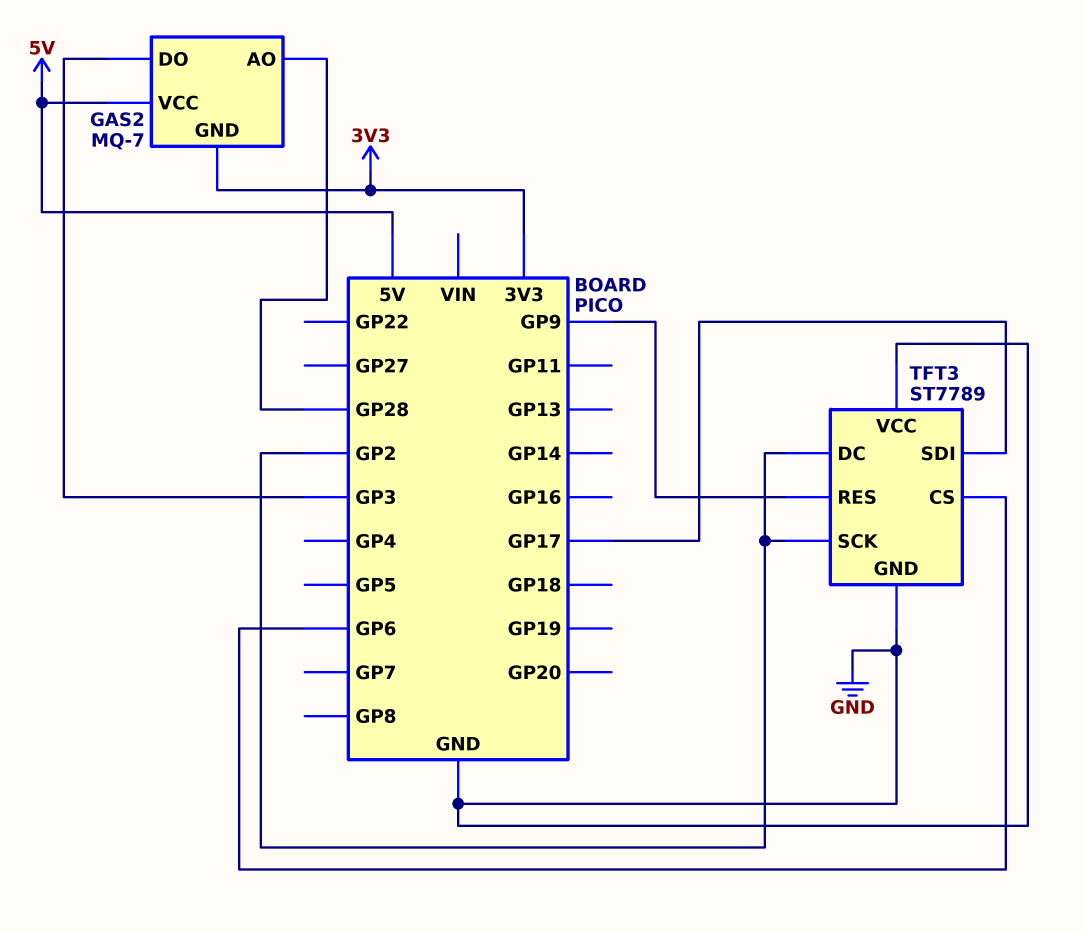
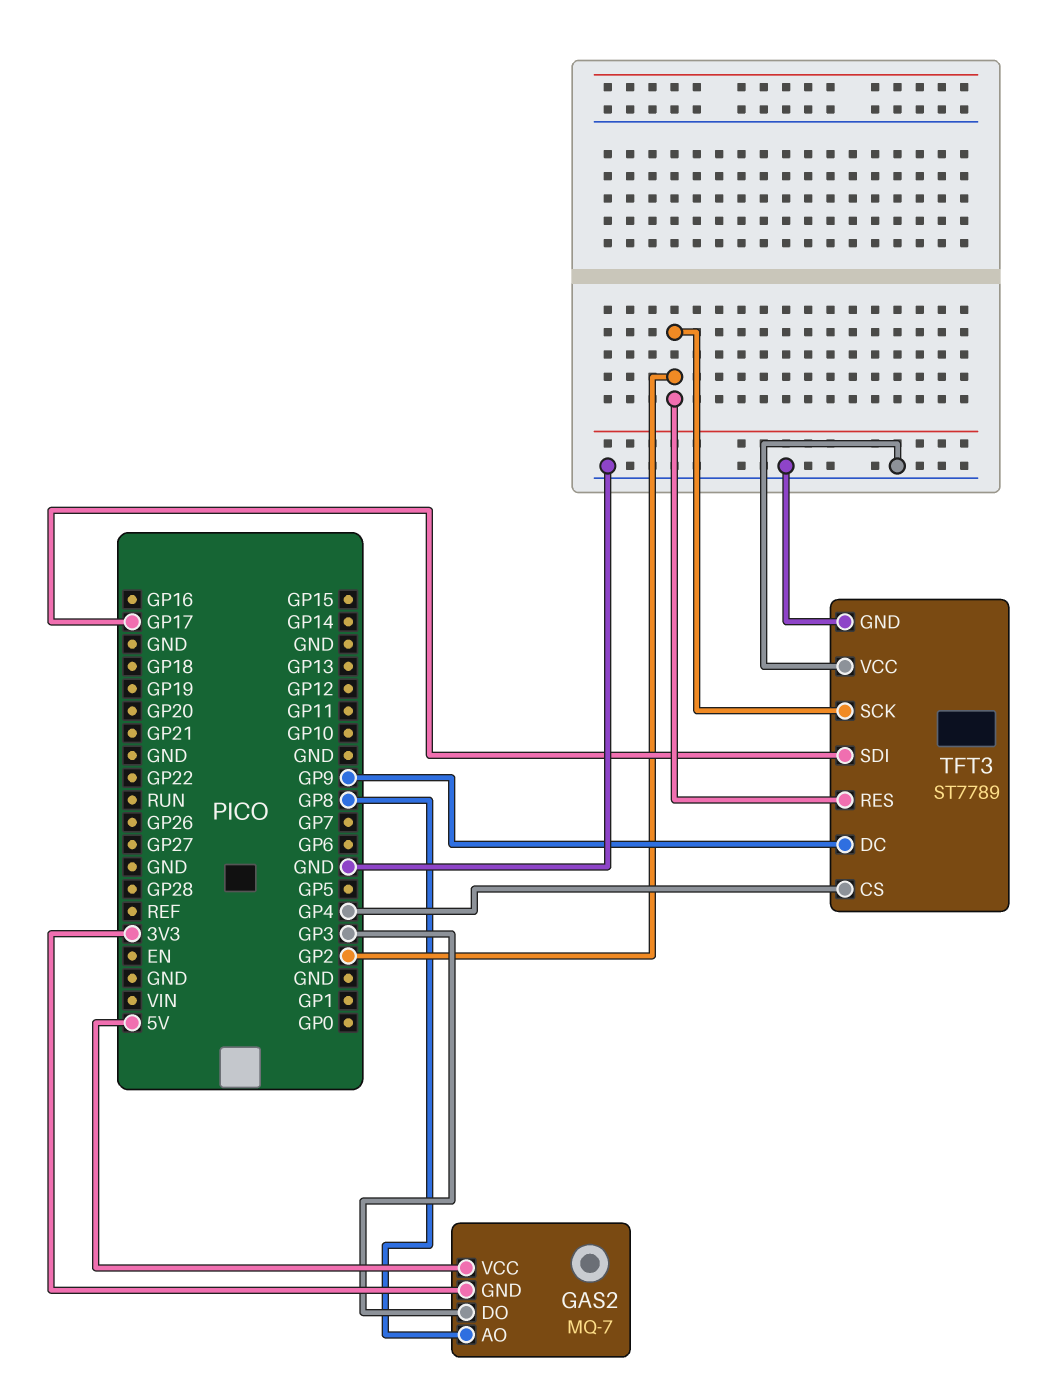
GAS2 pin AO: GP28 -> GP8
TFT3 pin CS: GP6 -> GP4
TFT3 pin DC: GP2 -> GP9
TFT3 pin RES: GP9 -> GP2

